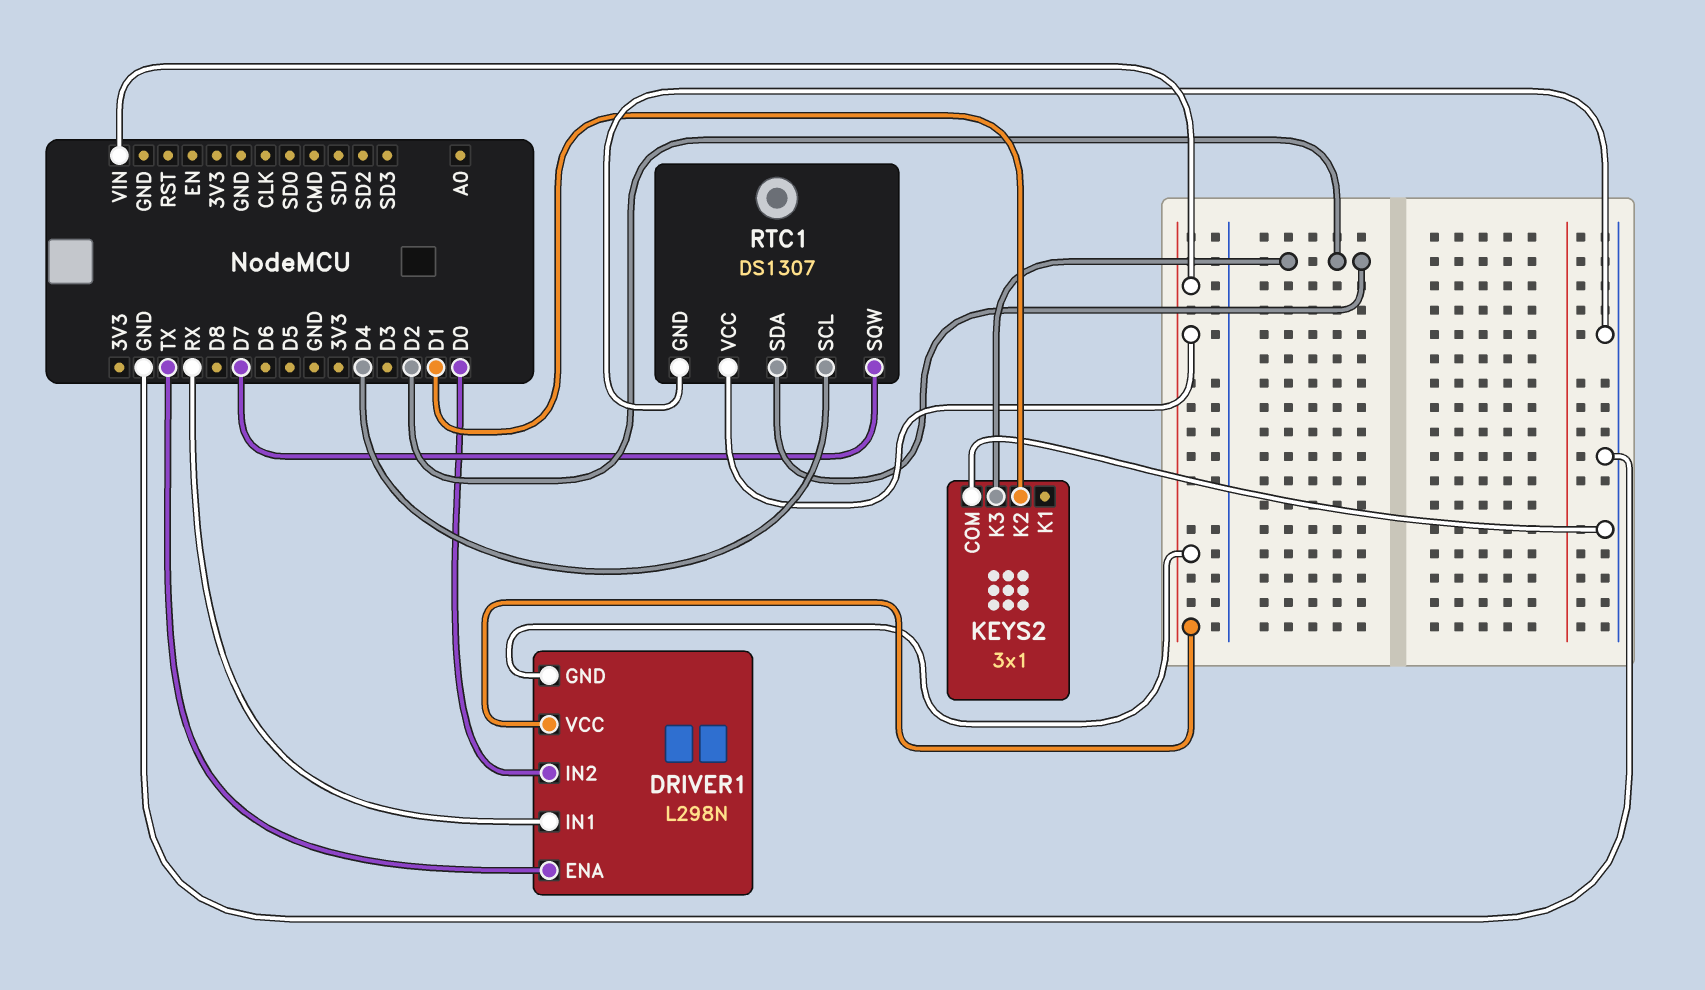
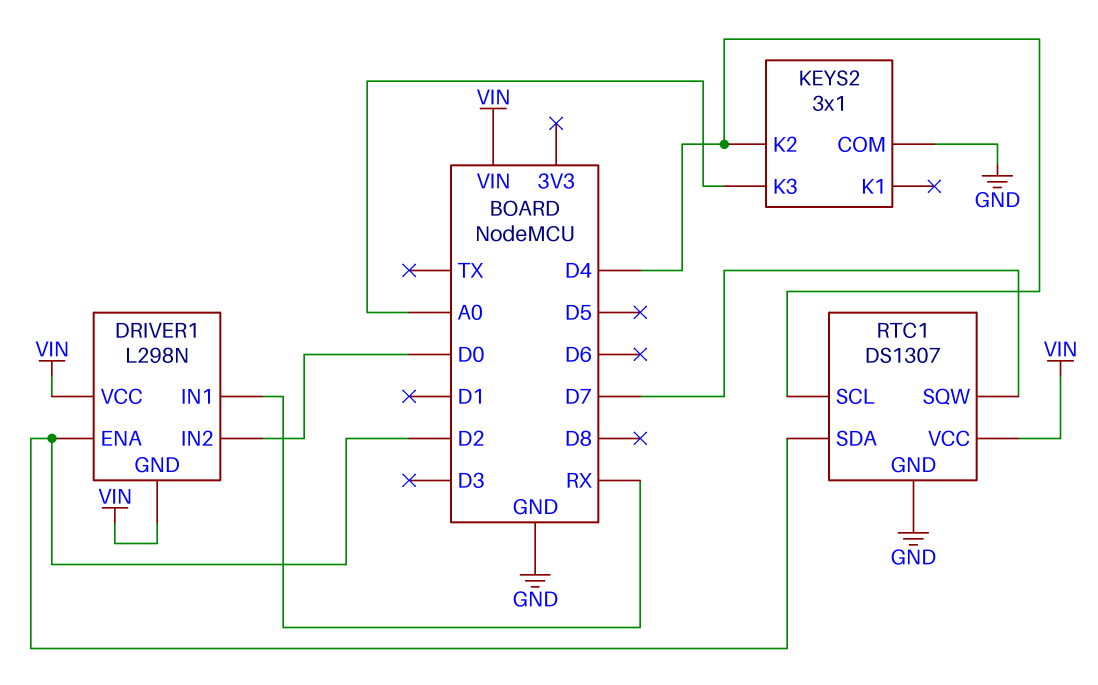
DRIVER1 pin ENA: TX -> D2
KEYS2 pin K2: D1 -> D4
KEYS2 pin K3: D2 -> A0

